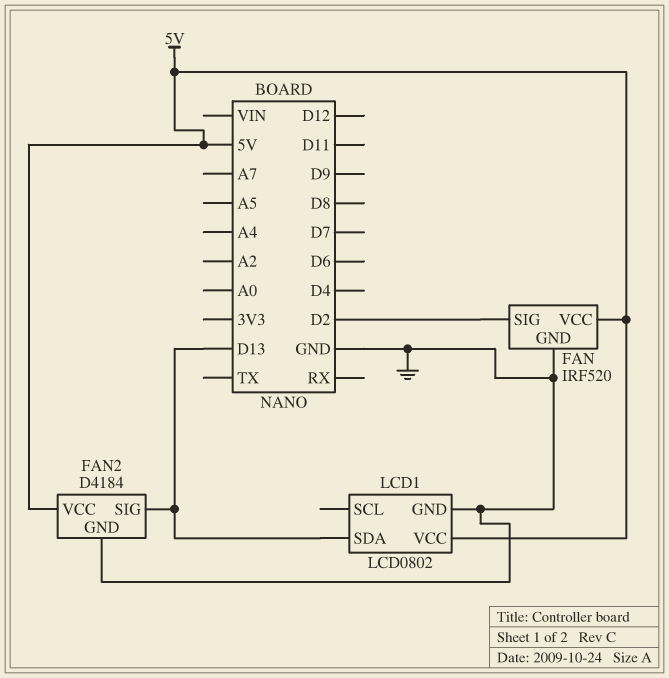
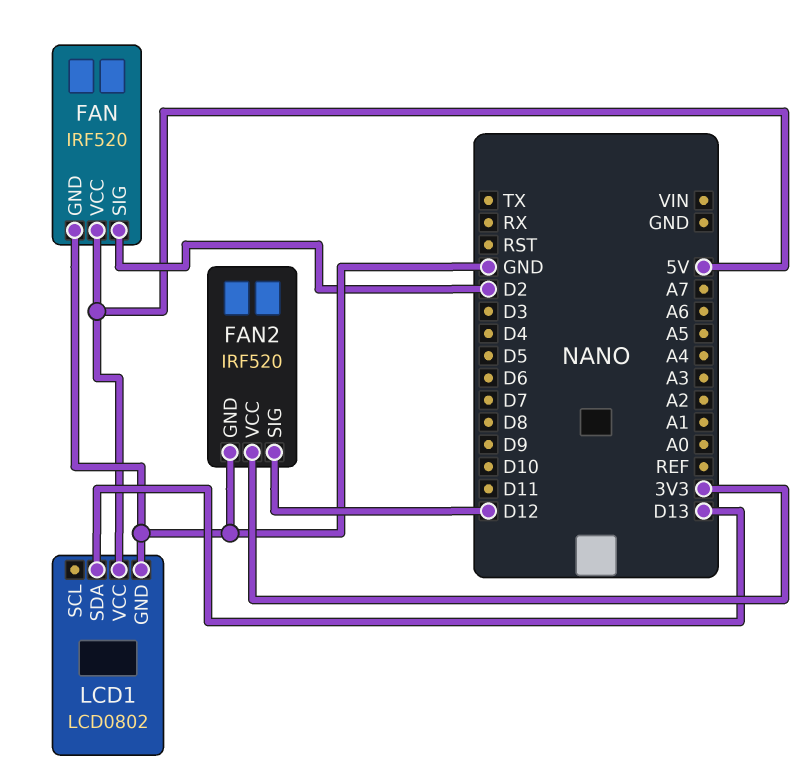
FAN2: D4184 -> IRF520
FAN2 pin SIG: D13 -> D12
FAN2 pin VCC: 5V -> 3V3

